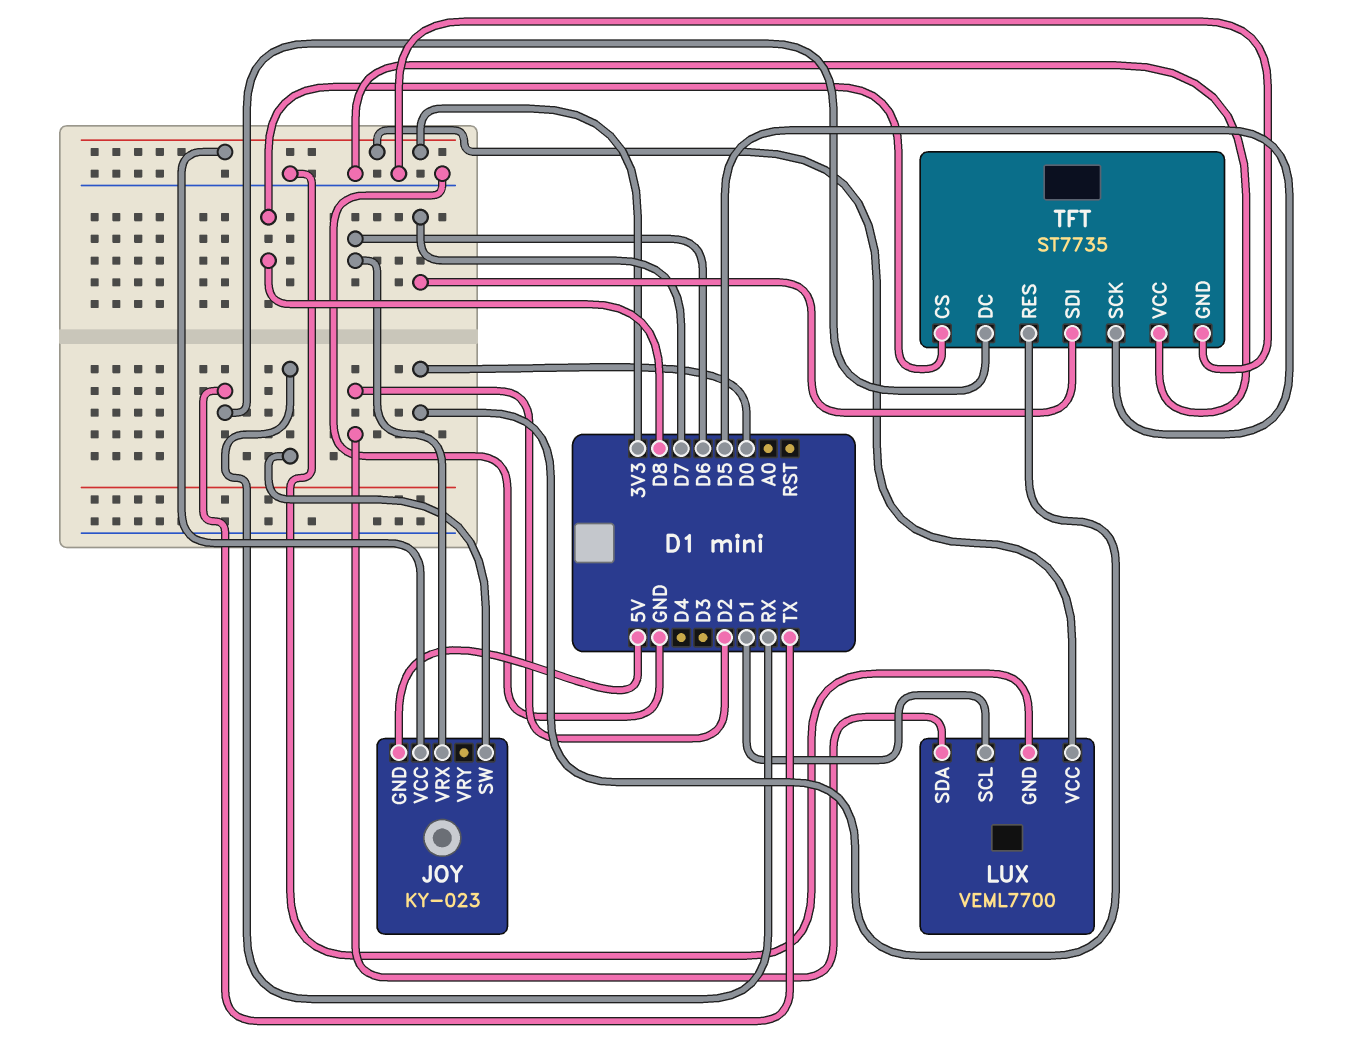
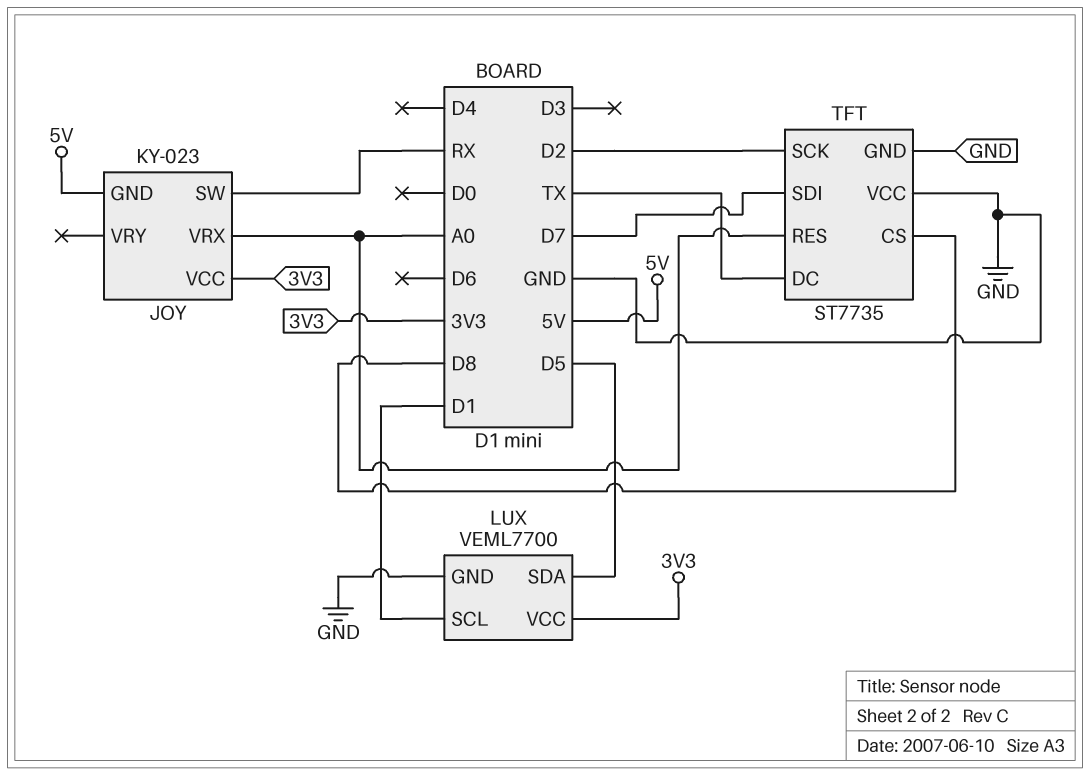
JOY pin VRX: D6 -> A0
LUX pin SDA: D2 -> D5
TFT pin RES: D0 -> A0
TFT pin SCK: D5 -> D2

